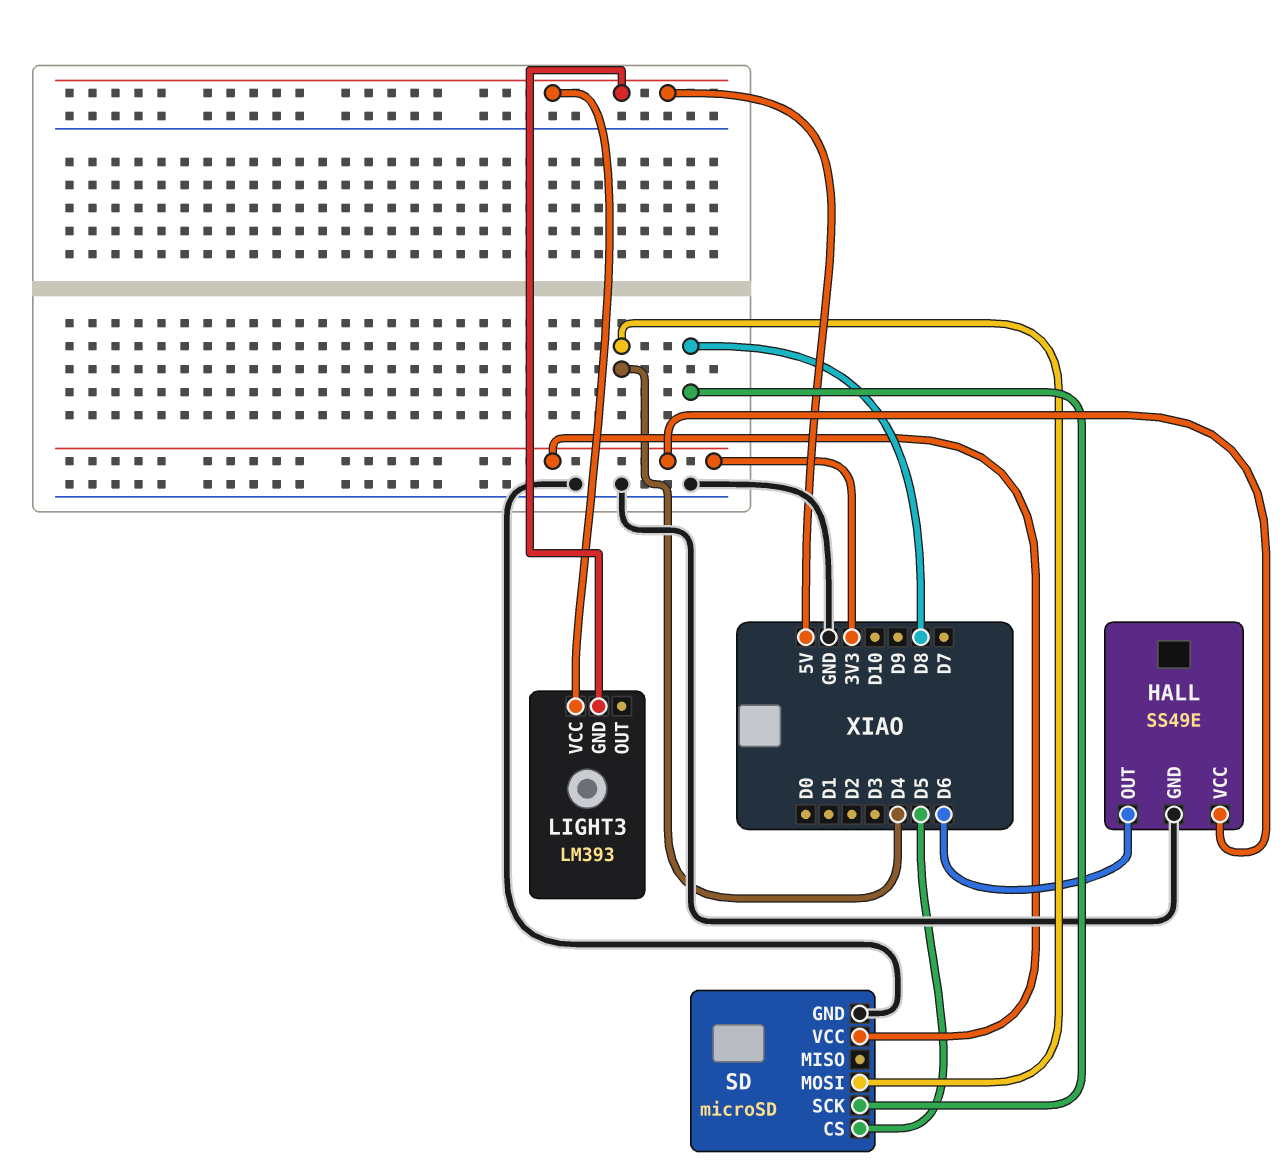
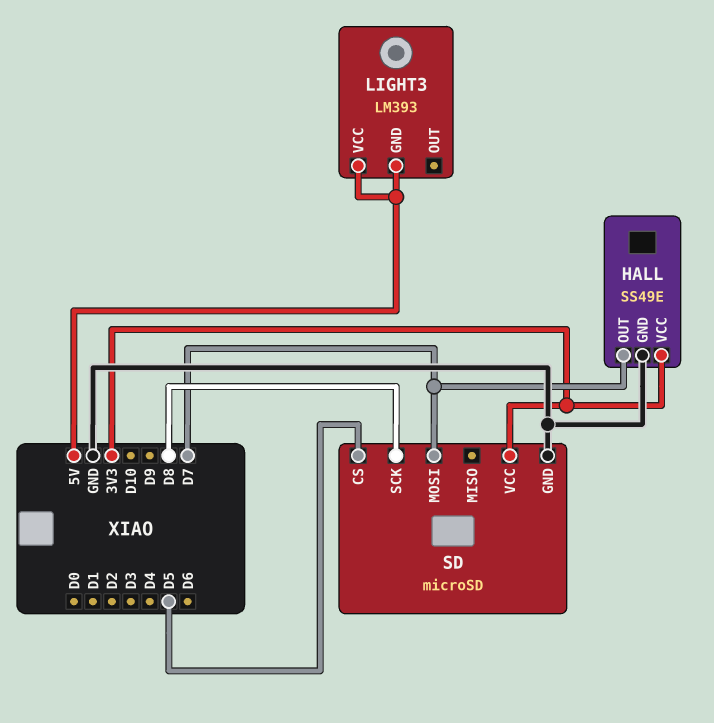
HALL pin OUT: D6 -> D7
SD pin MOSI: D4 -> D7

